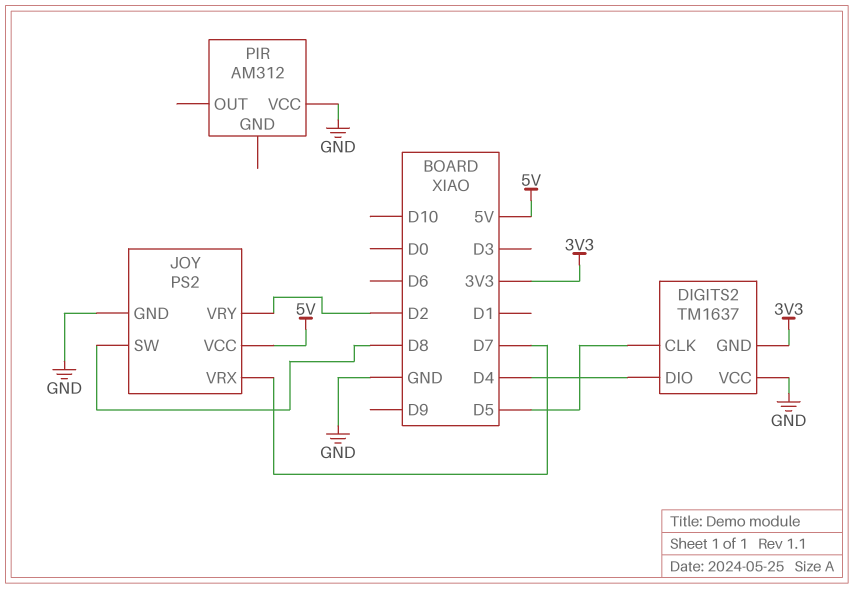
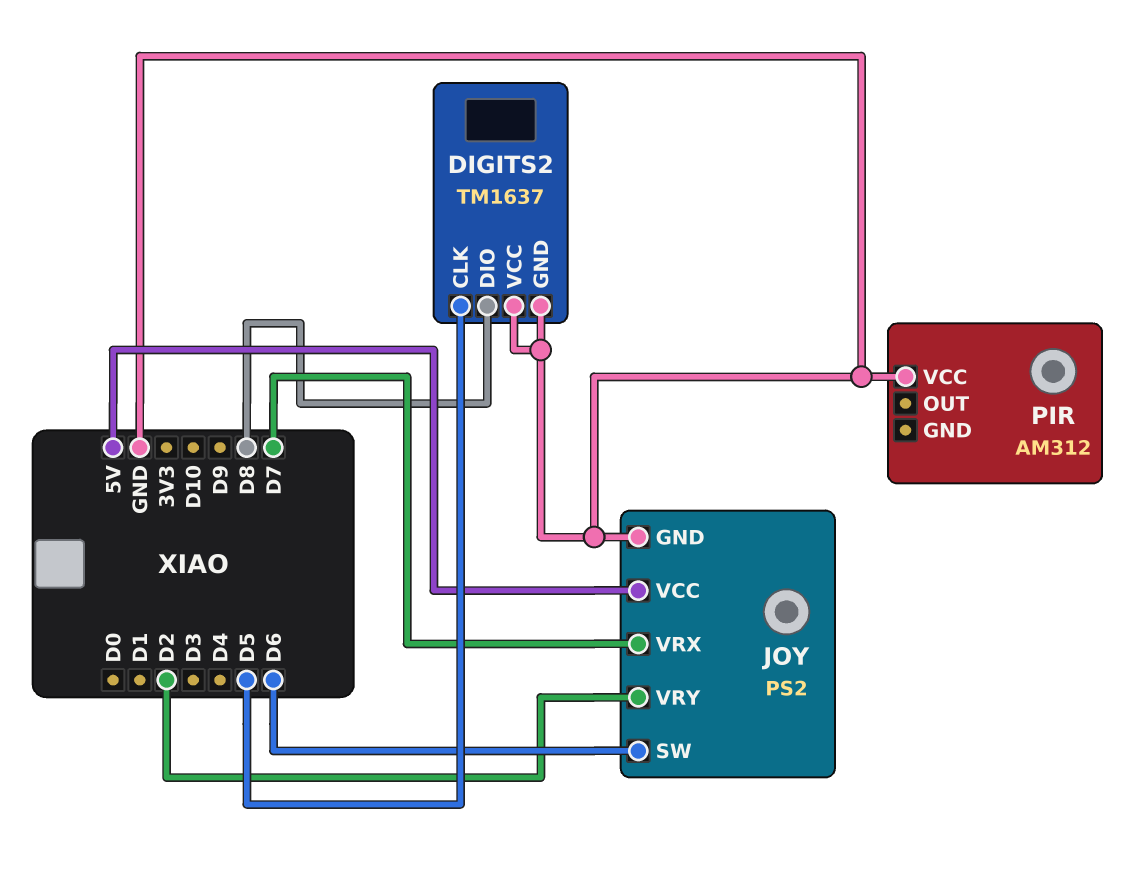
DIGITS2 pin DIO: D4 -> D8
DIGITS2 pin GND: 3V3 -> GND
JOY pin SW: D8 -> D6

